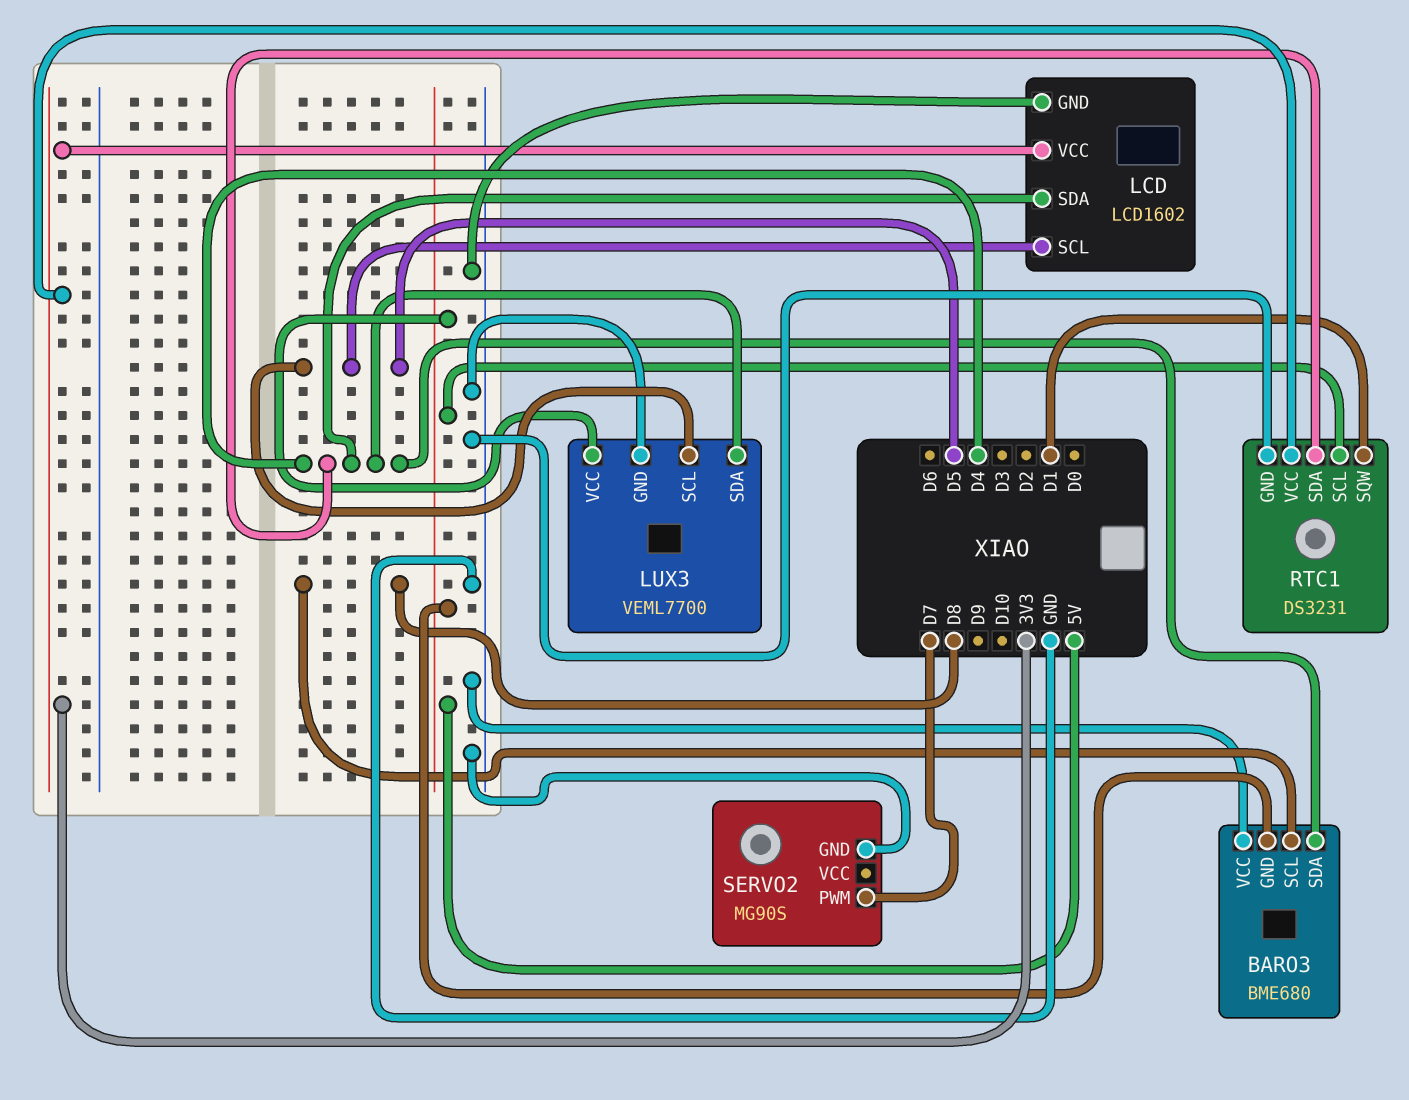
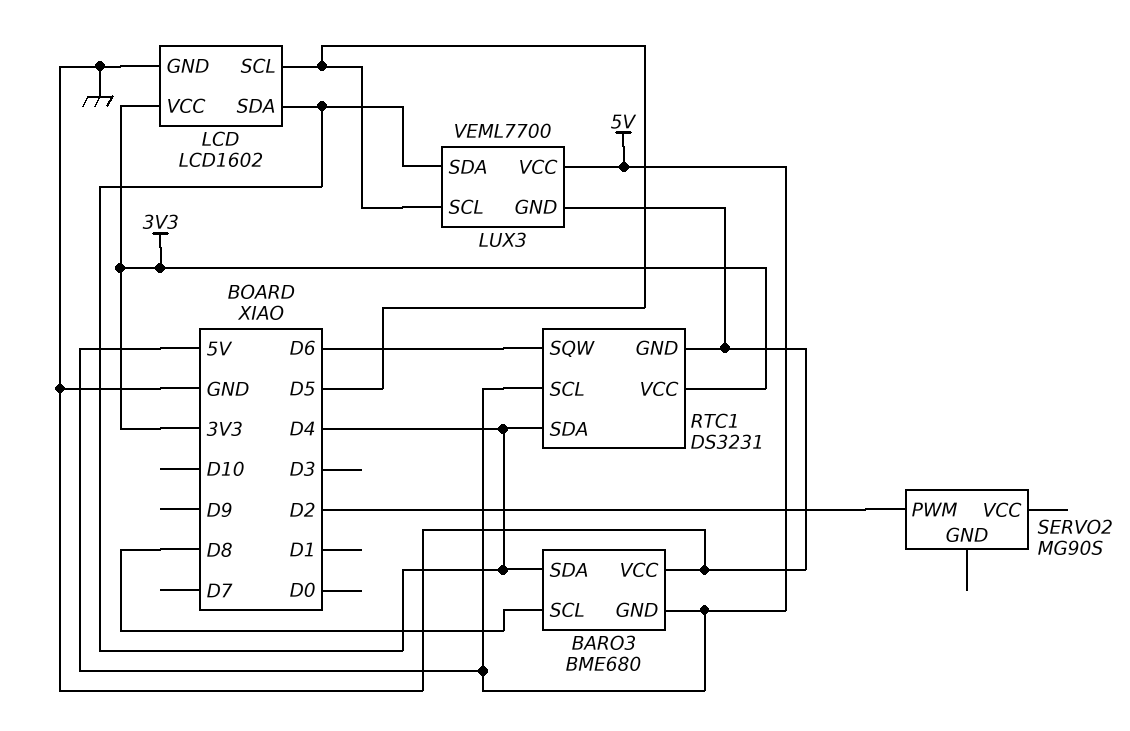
RTC1 pin SQW: D1 -> D6
SERVO2 pin GND: GND -> none
SERVO2 pin PWM: D7 -> D2

